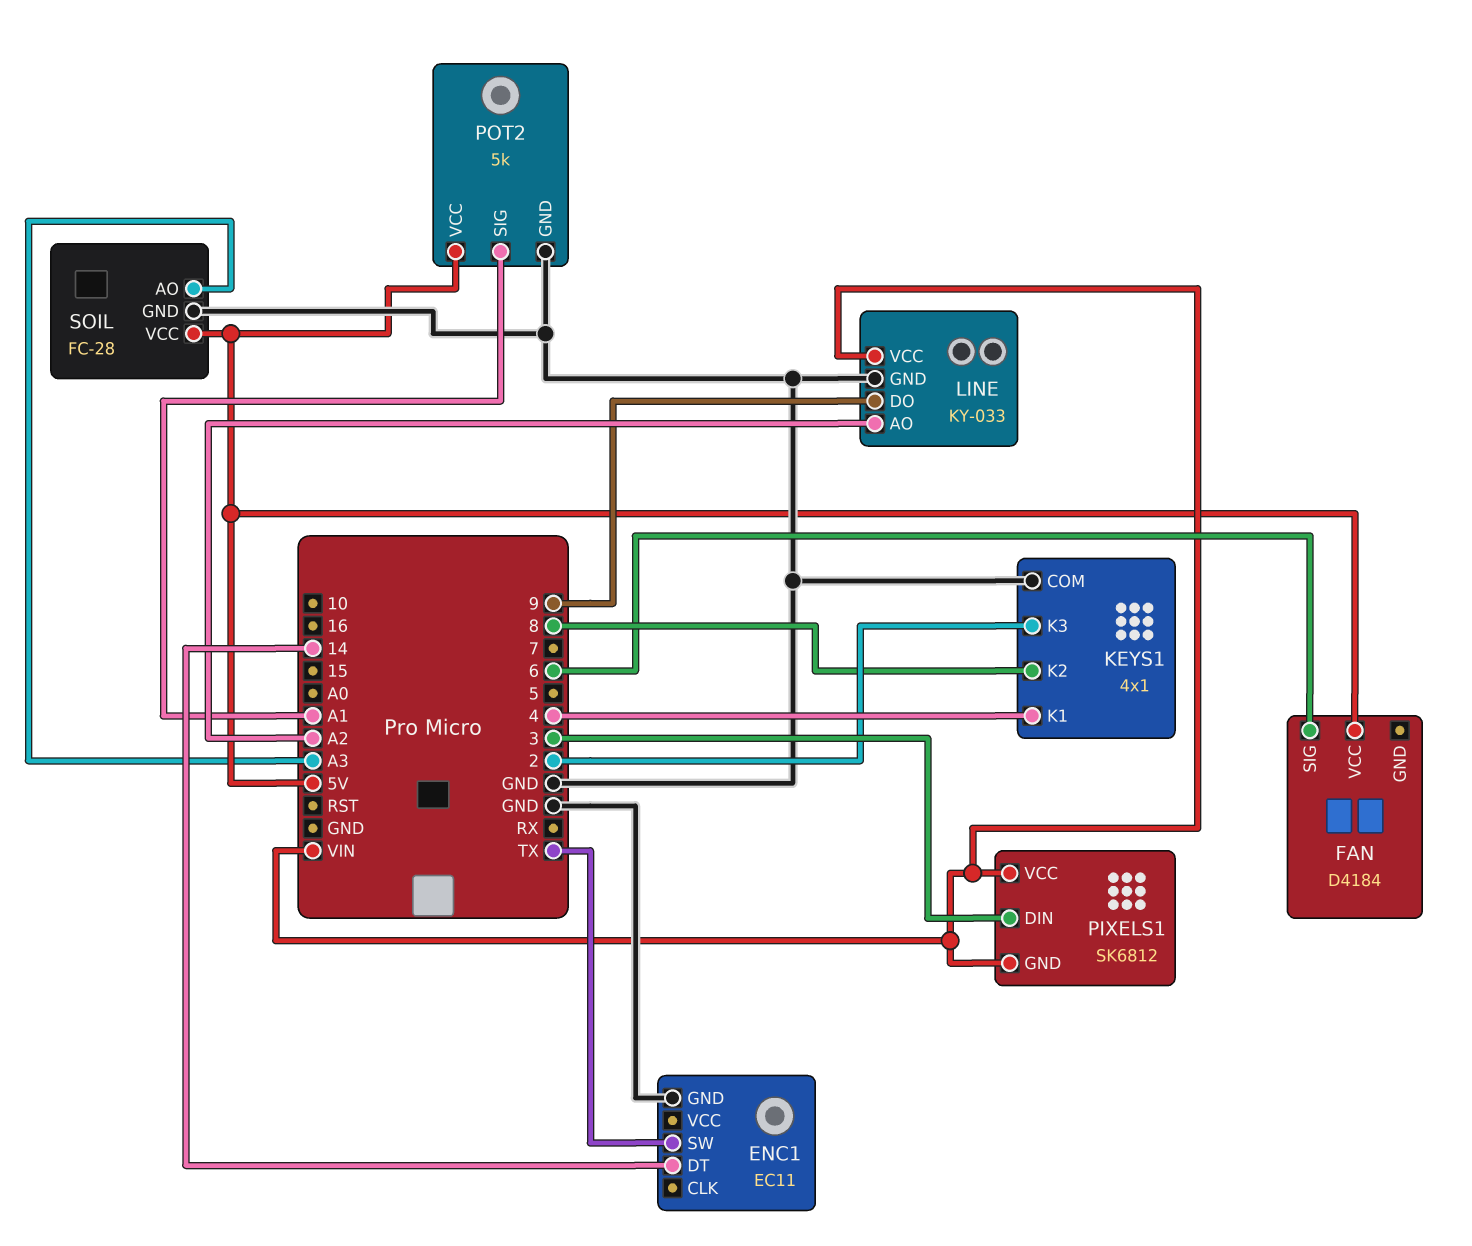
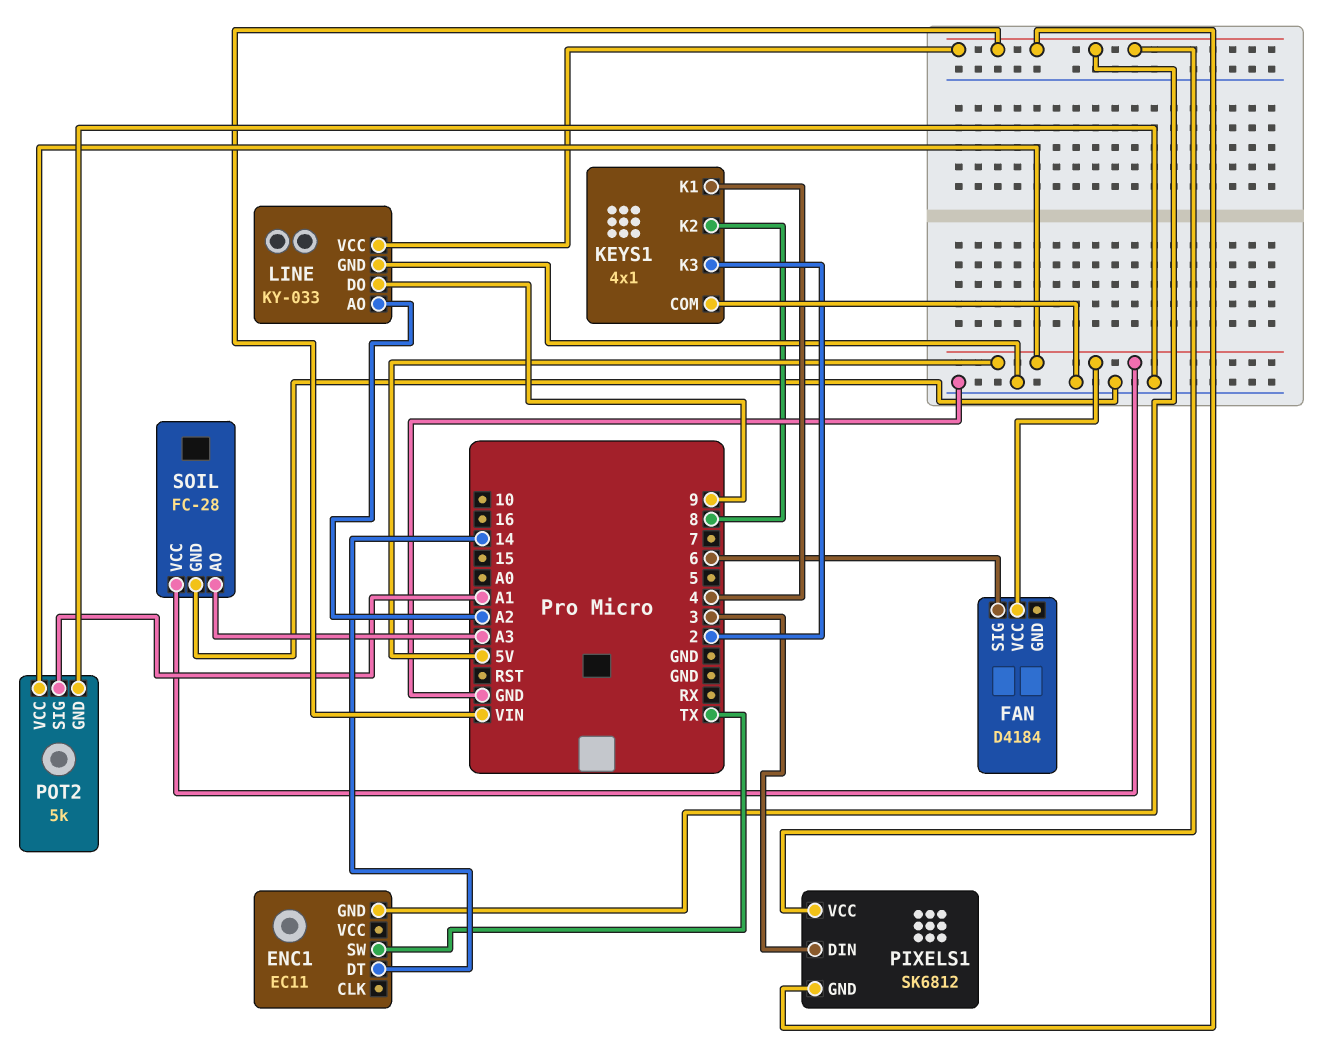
ENC1 pin GND: GND -> VIN

